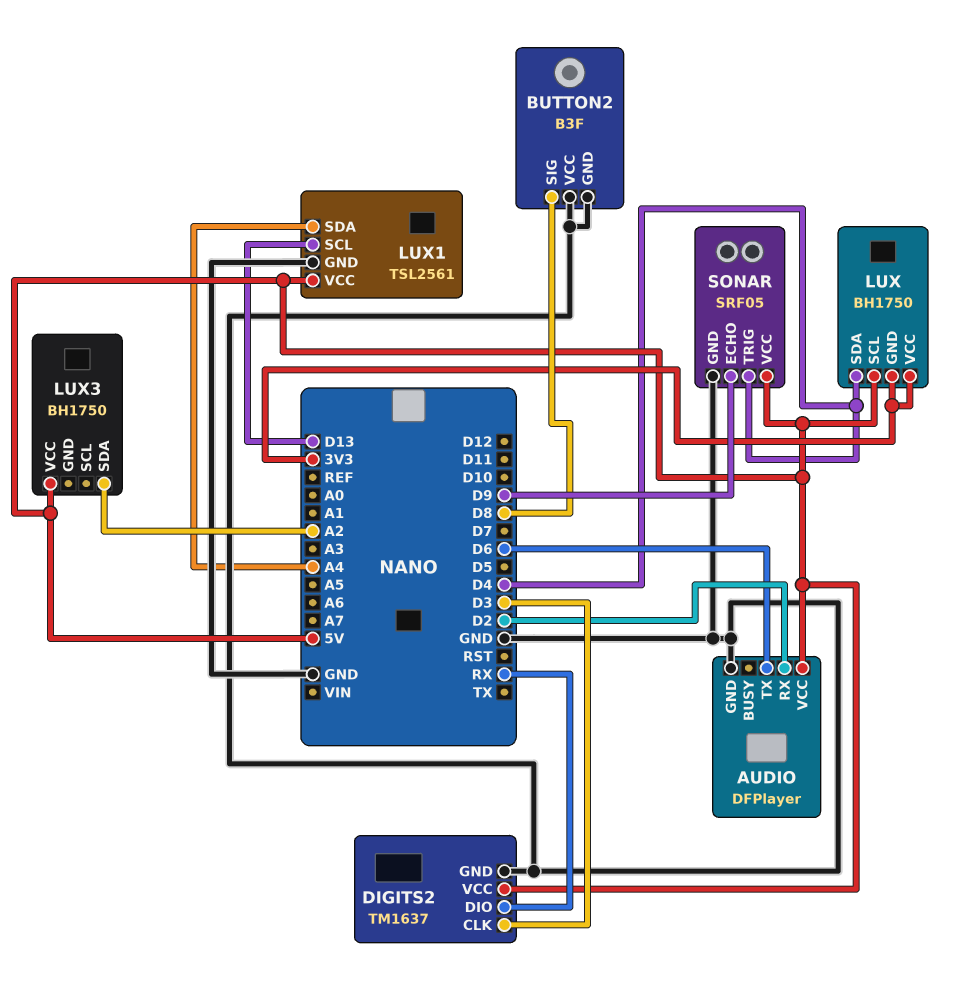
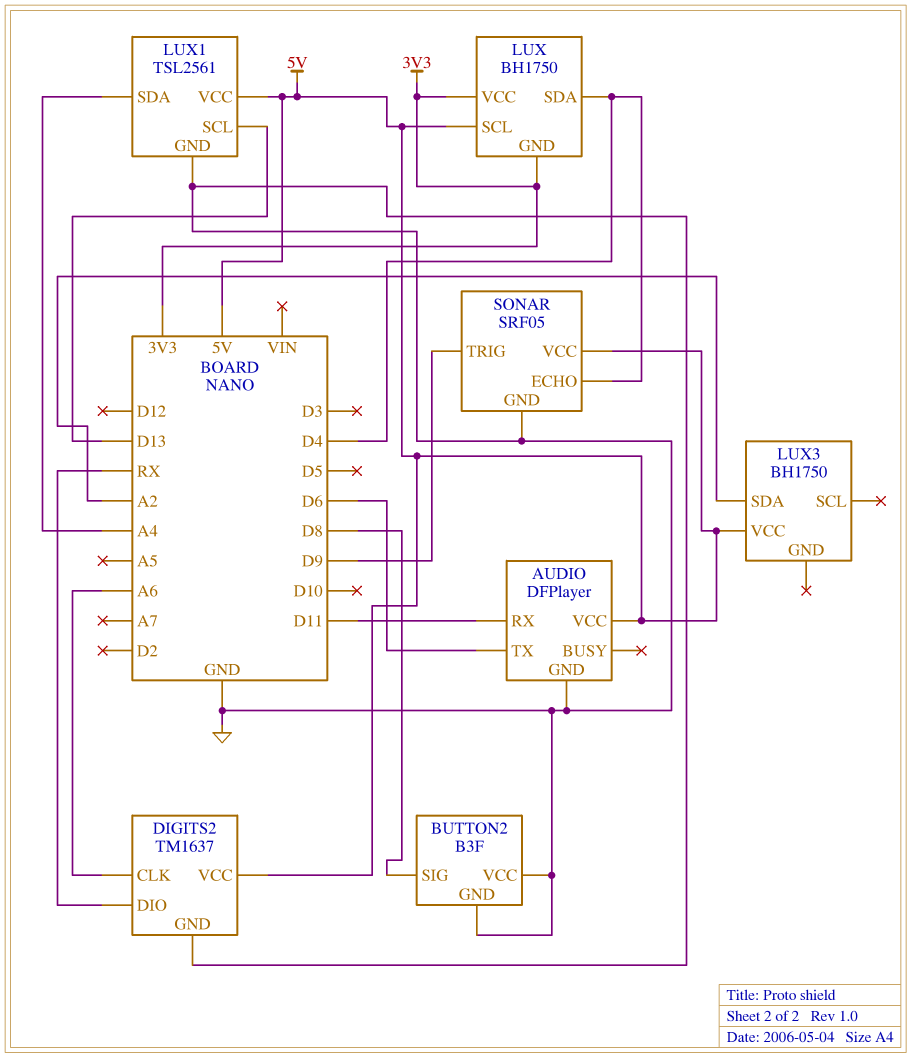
AUDIO pin RX: D2 -> D11
DIGITS2 pin CLK: D3 -> A6
SONAR pin ECHO: D9 -> D4
SONAR pin TRIG: D4 -> D9

